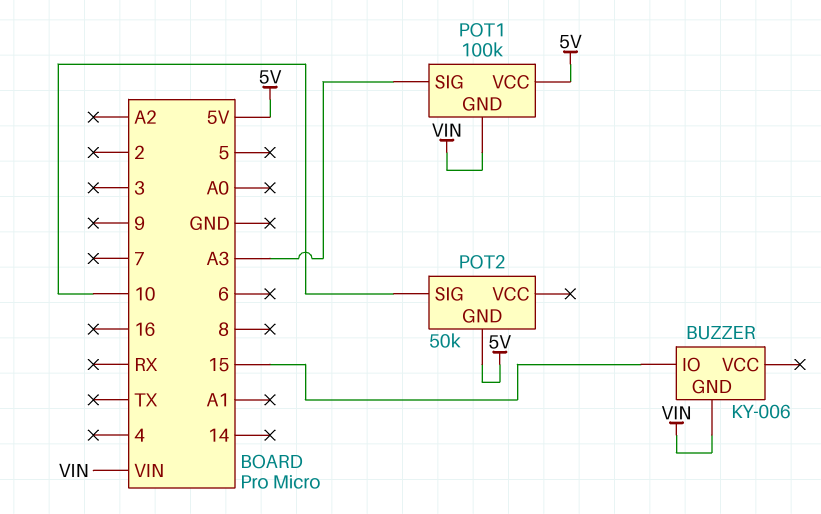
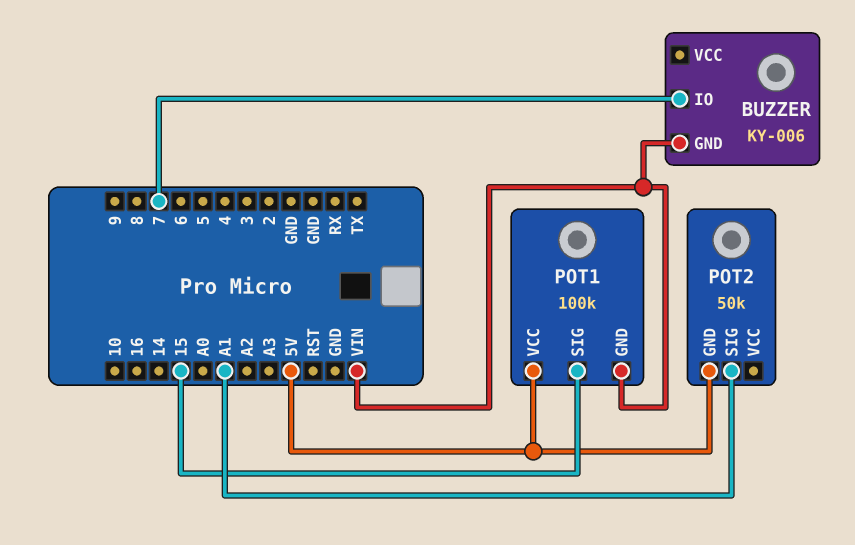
BUZZER pin IO: 15 -> 7
POT1 pin SIG: A3 -> 15
POT2 pin SIG: 10 -> A1

